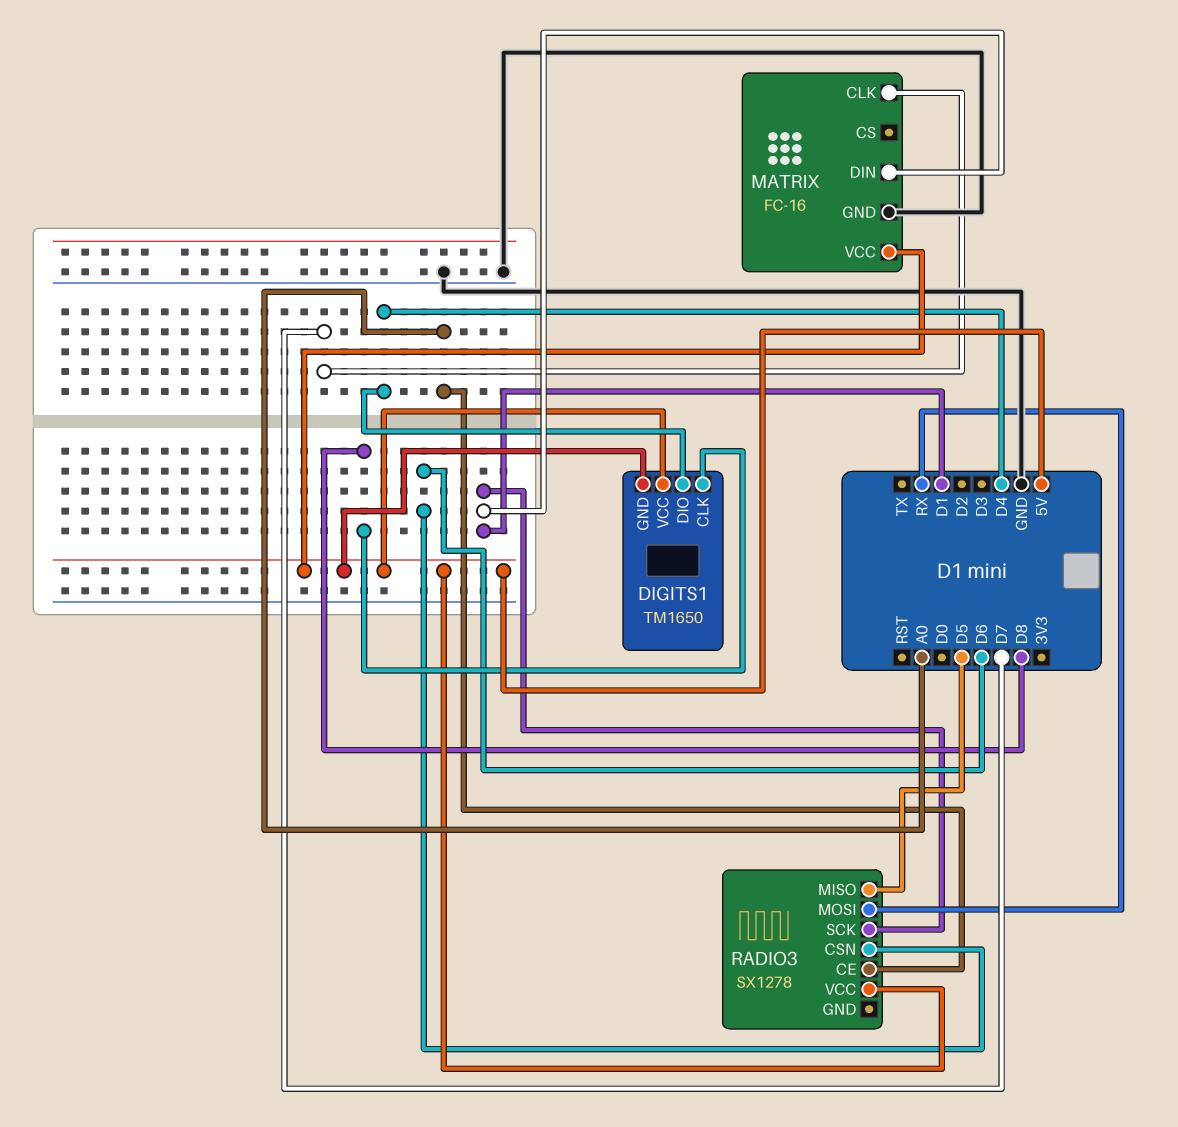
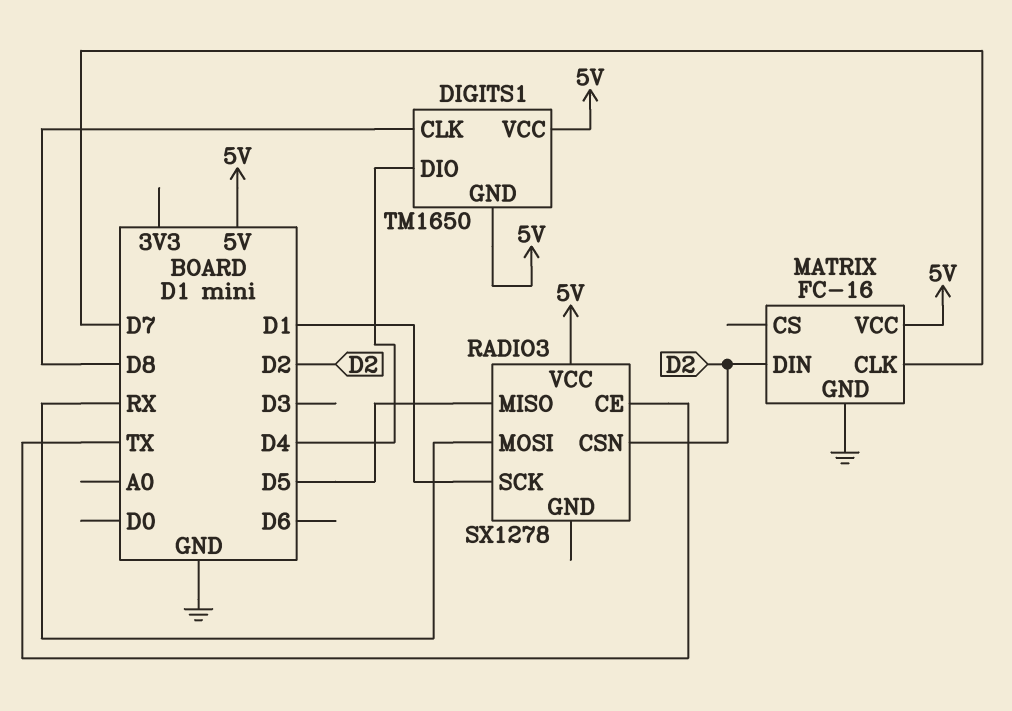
MATRIX pin DIN: D1 -> D2
RADIO3 pin CE: A0 -> TX
RADIO3 pin CSN: D6 -> D2

